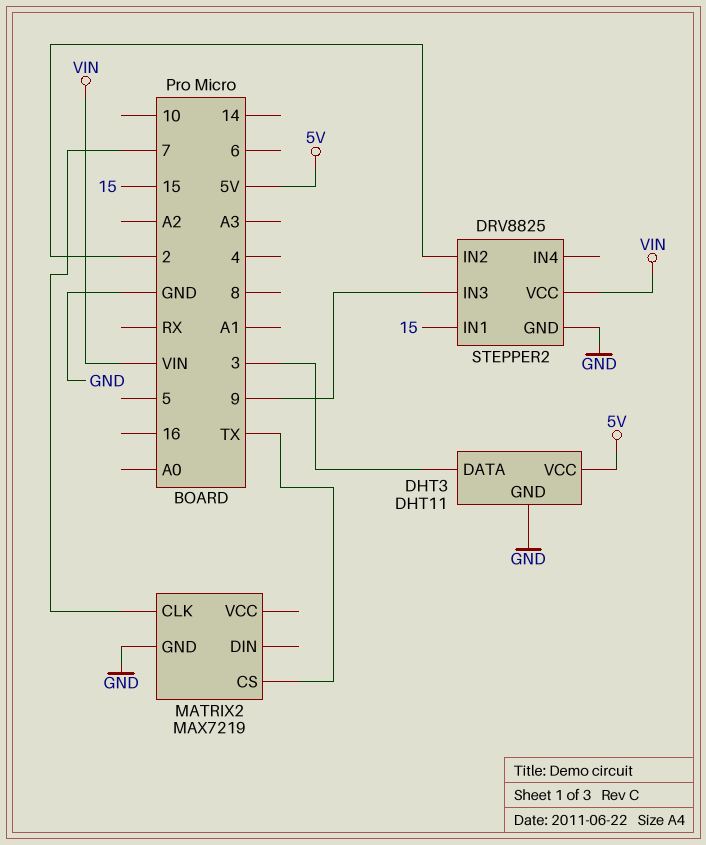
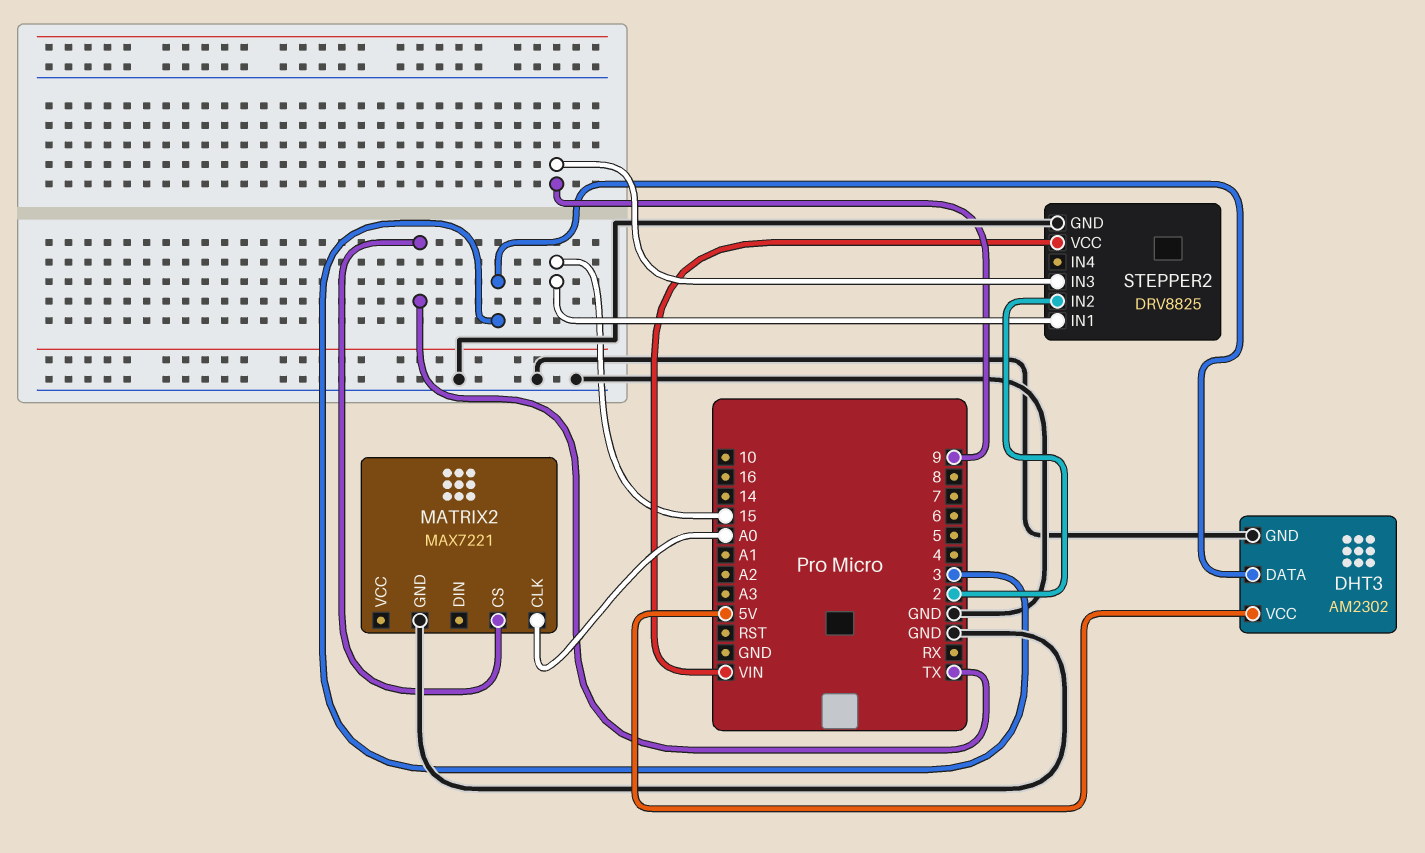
DHT3: DHT11 -> AM2302
MATRIX2: MAX7219 -> MAX7221
MATRIX2 pin CLK: 7 -> A0

